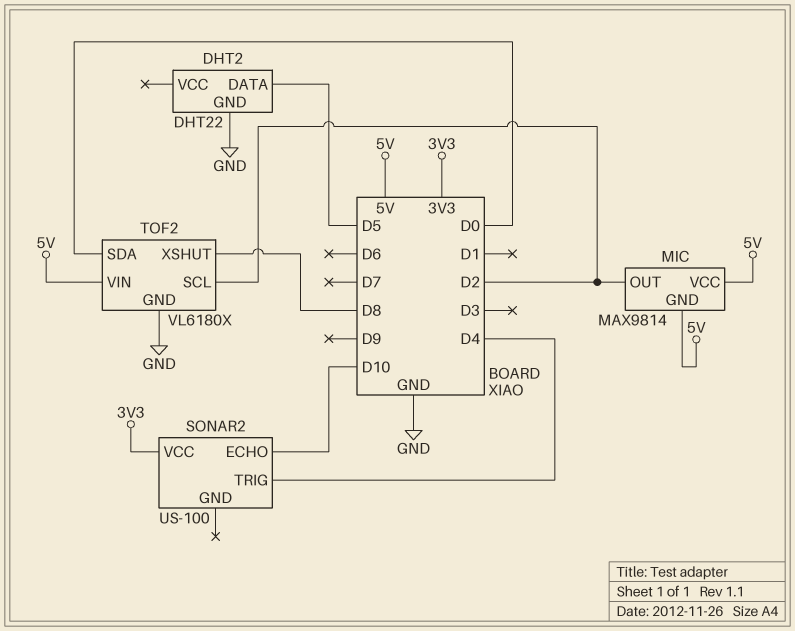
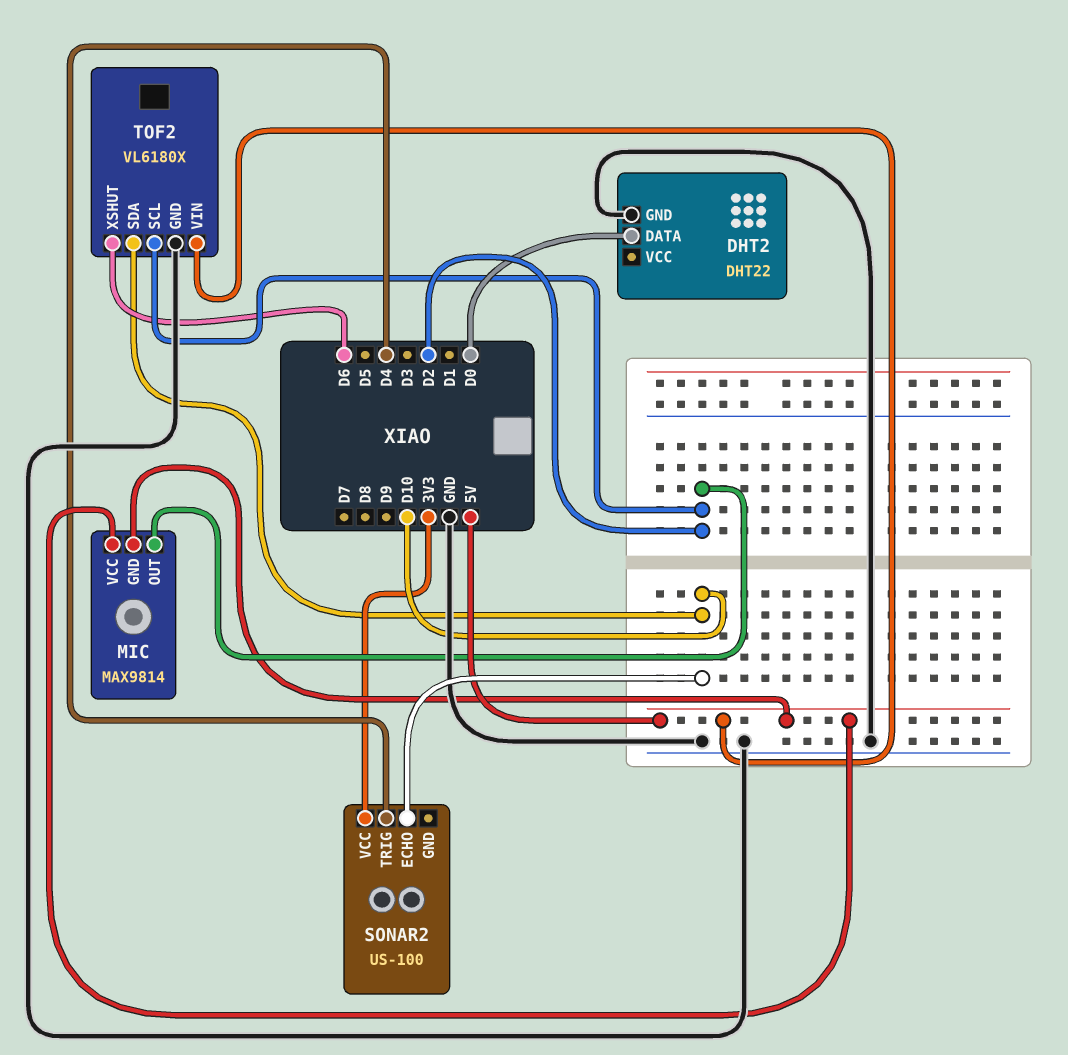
DHT2 pin DATA: D5 -> D0
TOF2 pin SDA: D0 -> D10
TOF2 pin XSHUT: D8 -> D6

